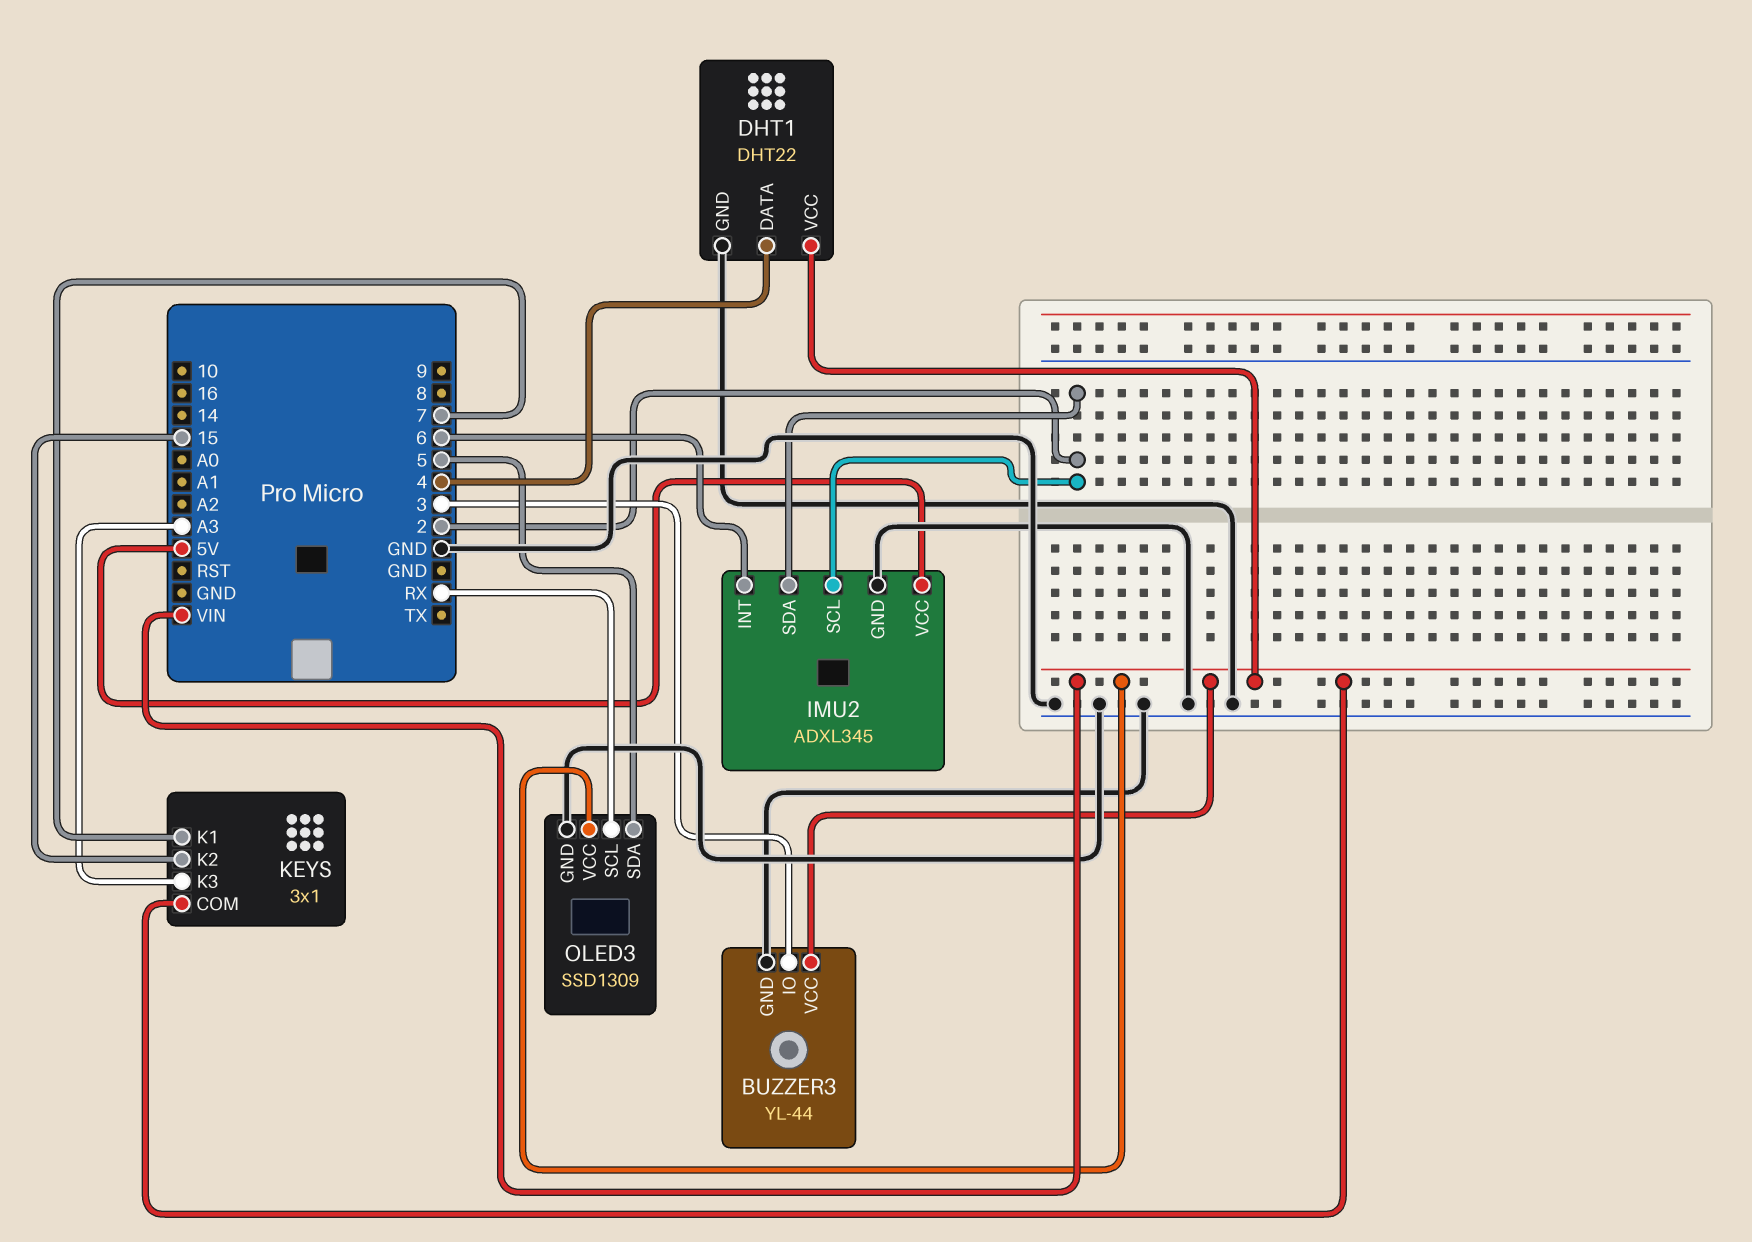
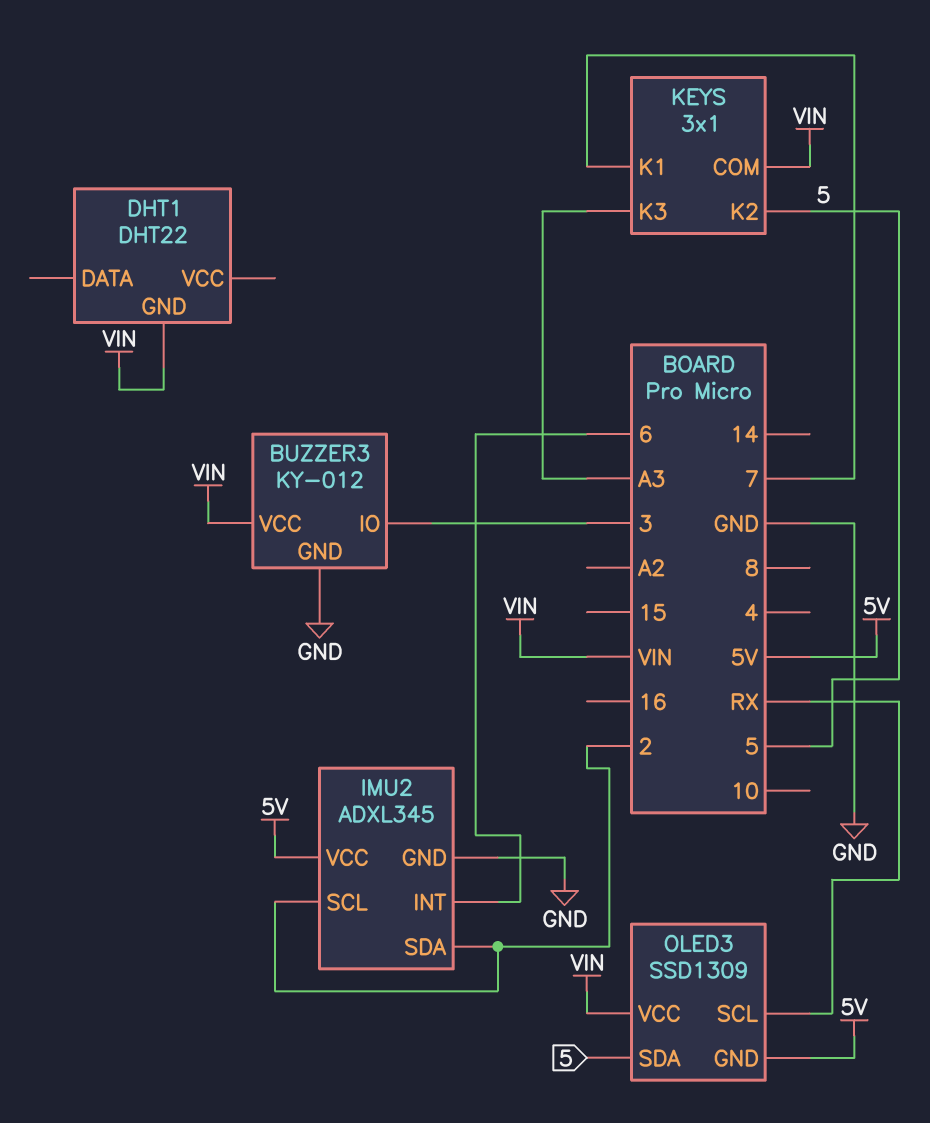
BUZZER3: YL-44 -> KY-012
DHT1 pin DATA: 4 -> none
DHT1 pin GND: GND -> VIN
DHT1 pin VCC: VIN -> none
KEYS pin K2: 15 -> 5
OLED3 pin GND: GND -> 5V

